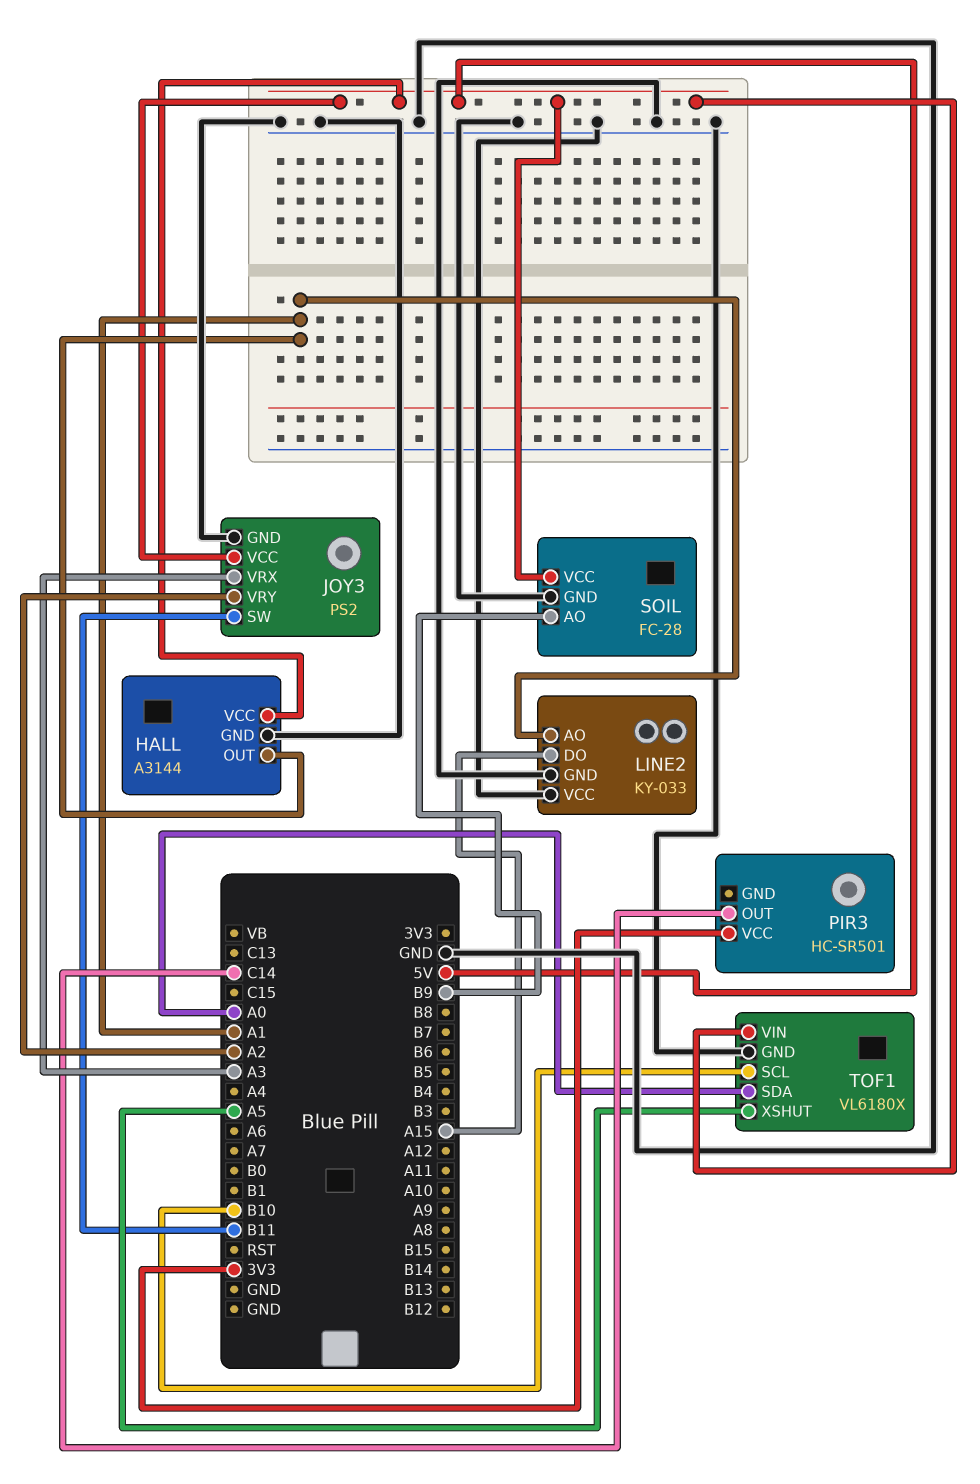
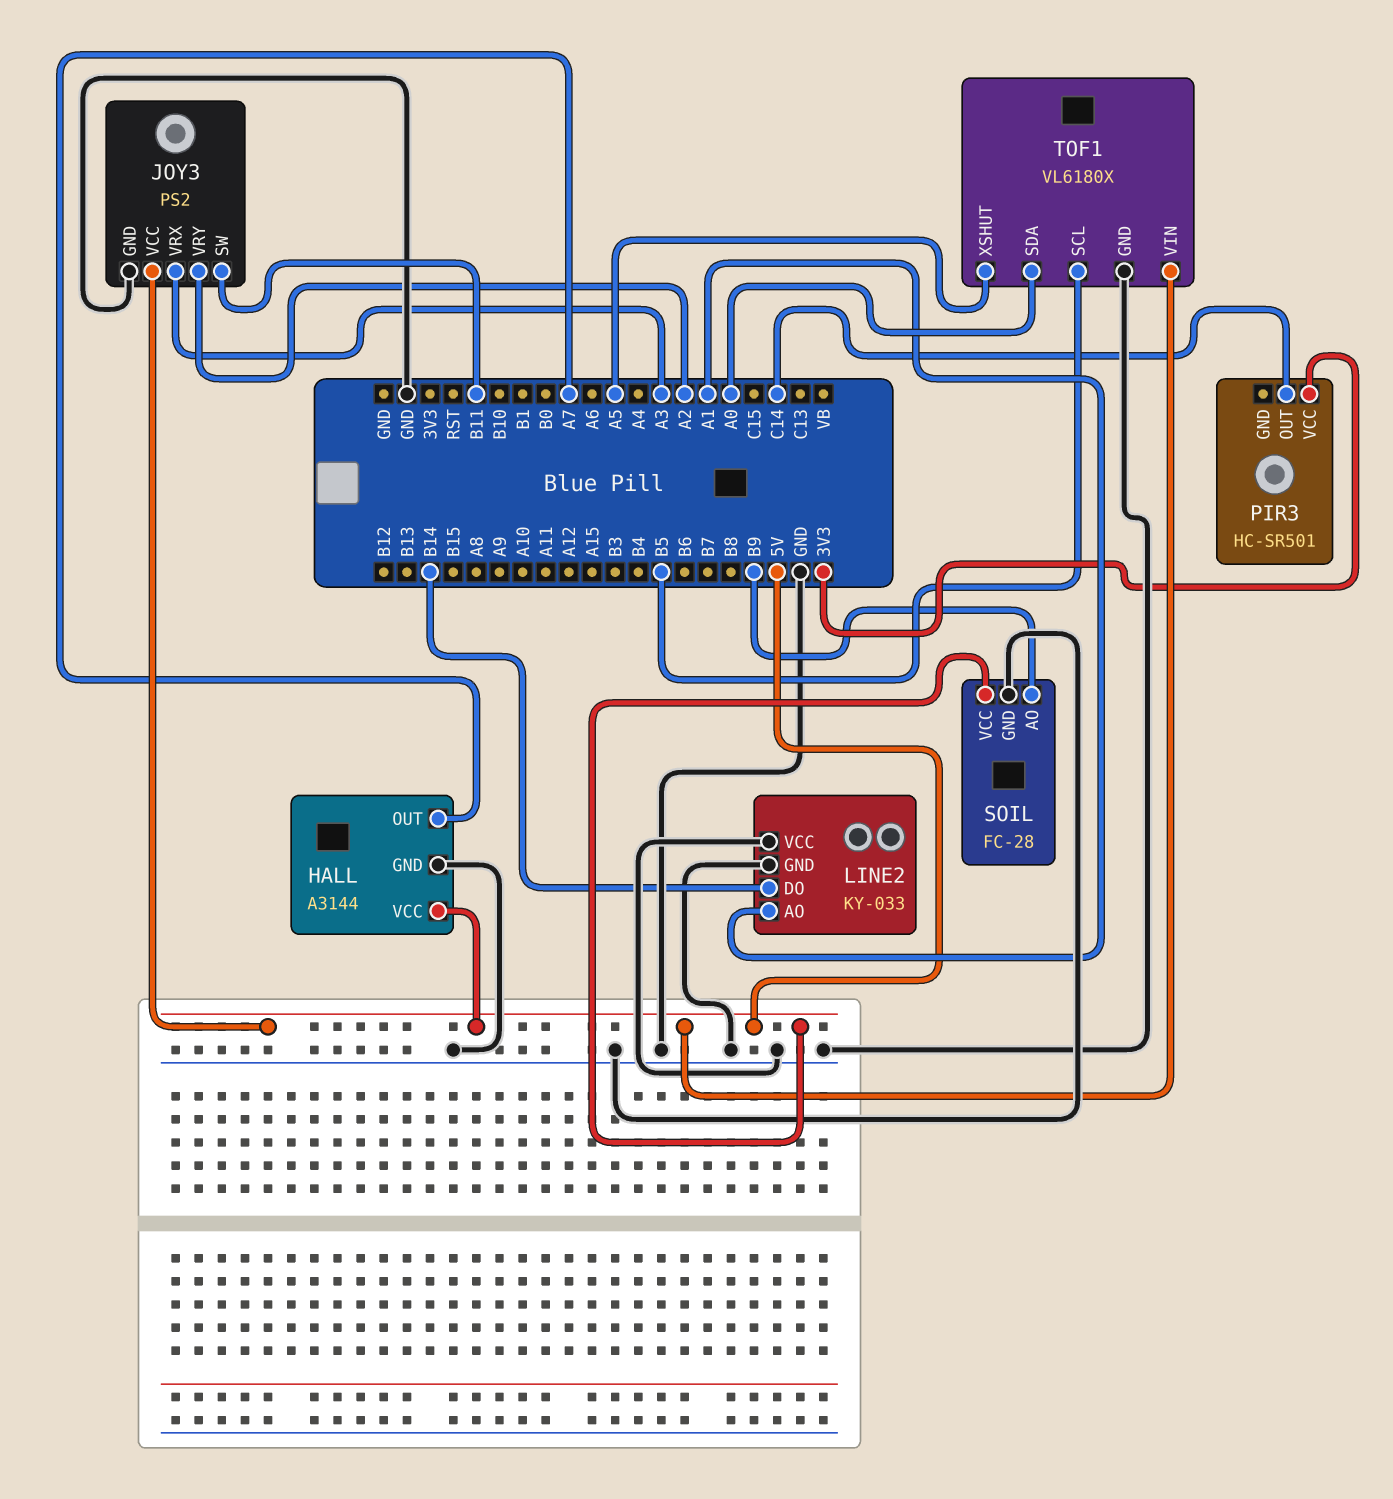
HALL pin OUT: A1 -> A7
LINE2 pin DO: A15 -> B14
TOF1 pin SCL: B10 -> B5

